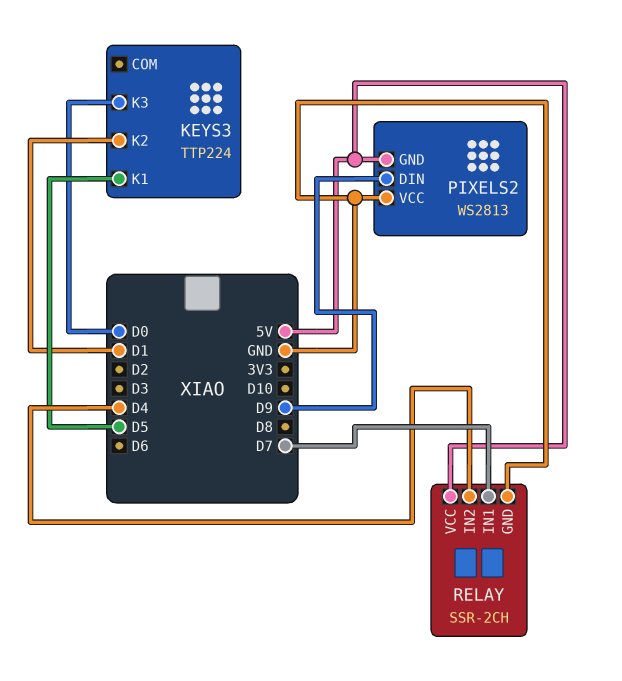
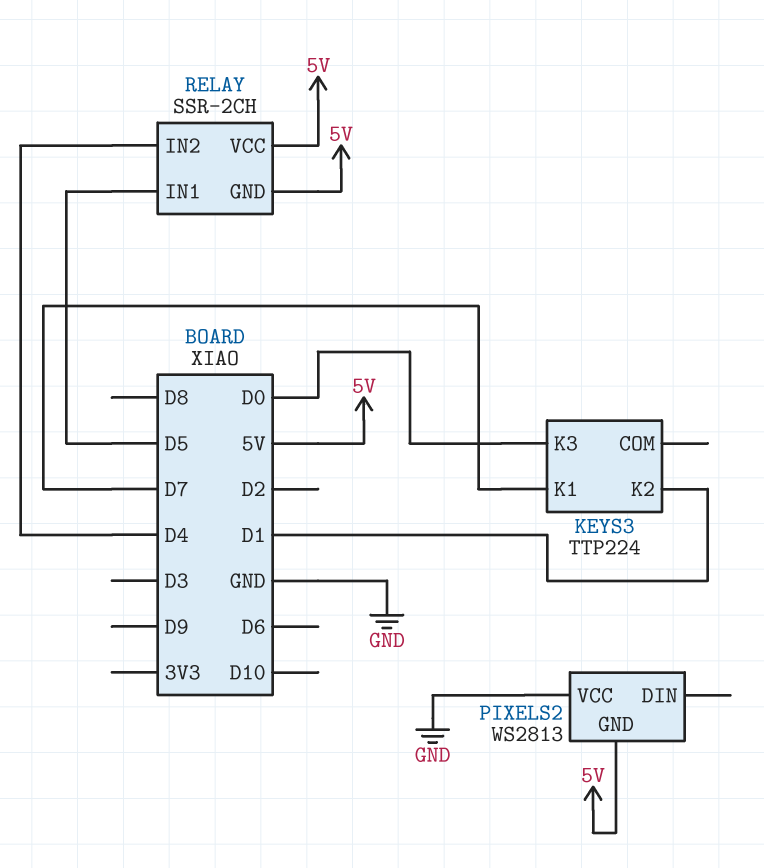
KEYS3 pin K1: D5 -> D7
PIXELS2 pin DIN: D9 -> none
RELAY pin GND: GND -> 5V
RELAY pin IN1: D7 -> D5

